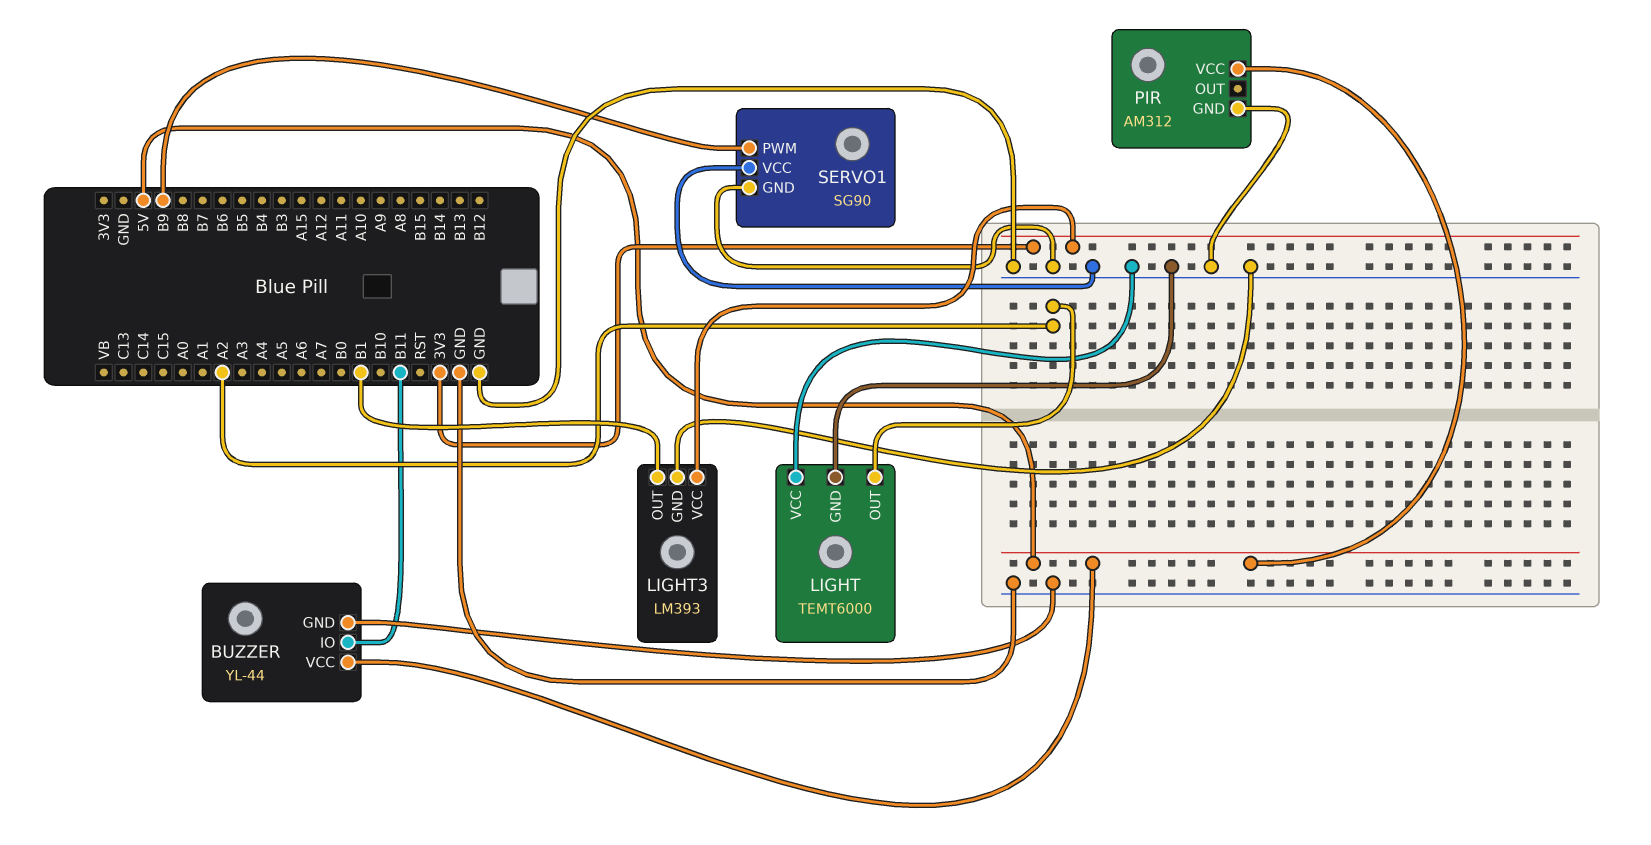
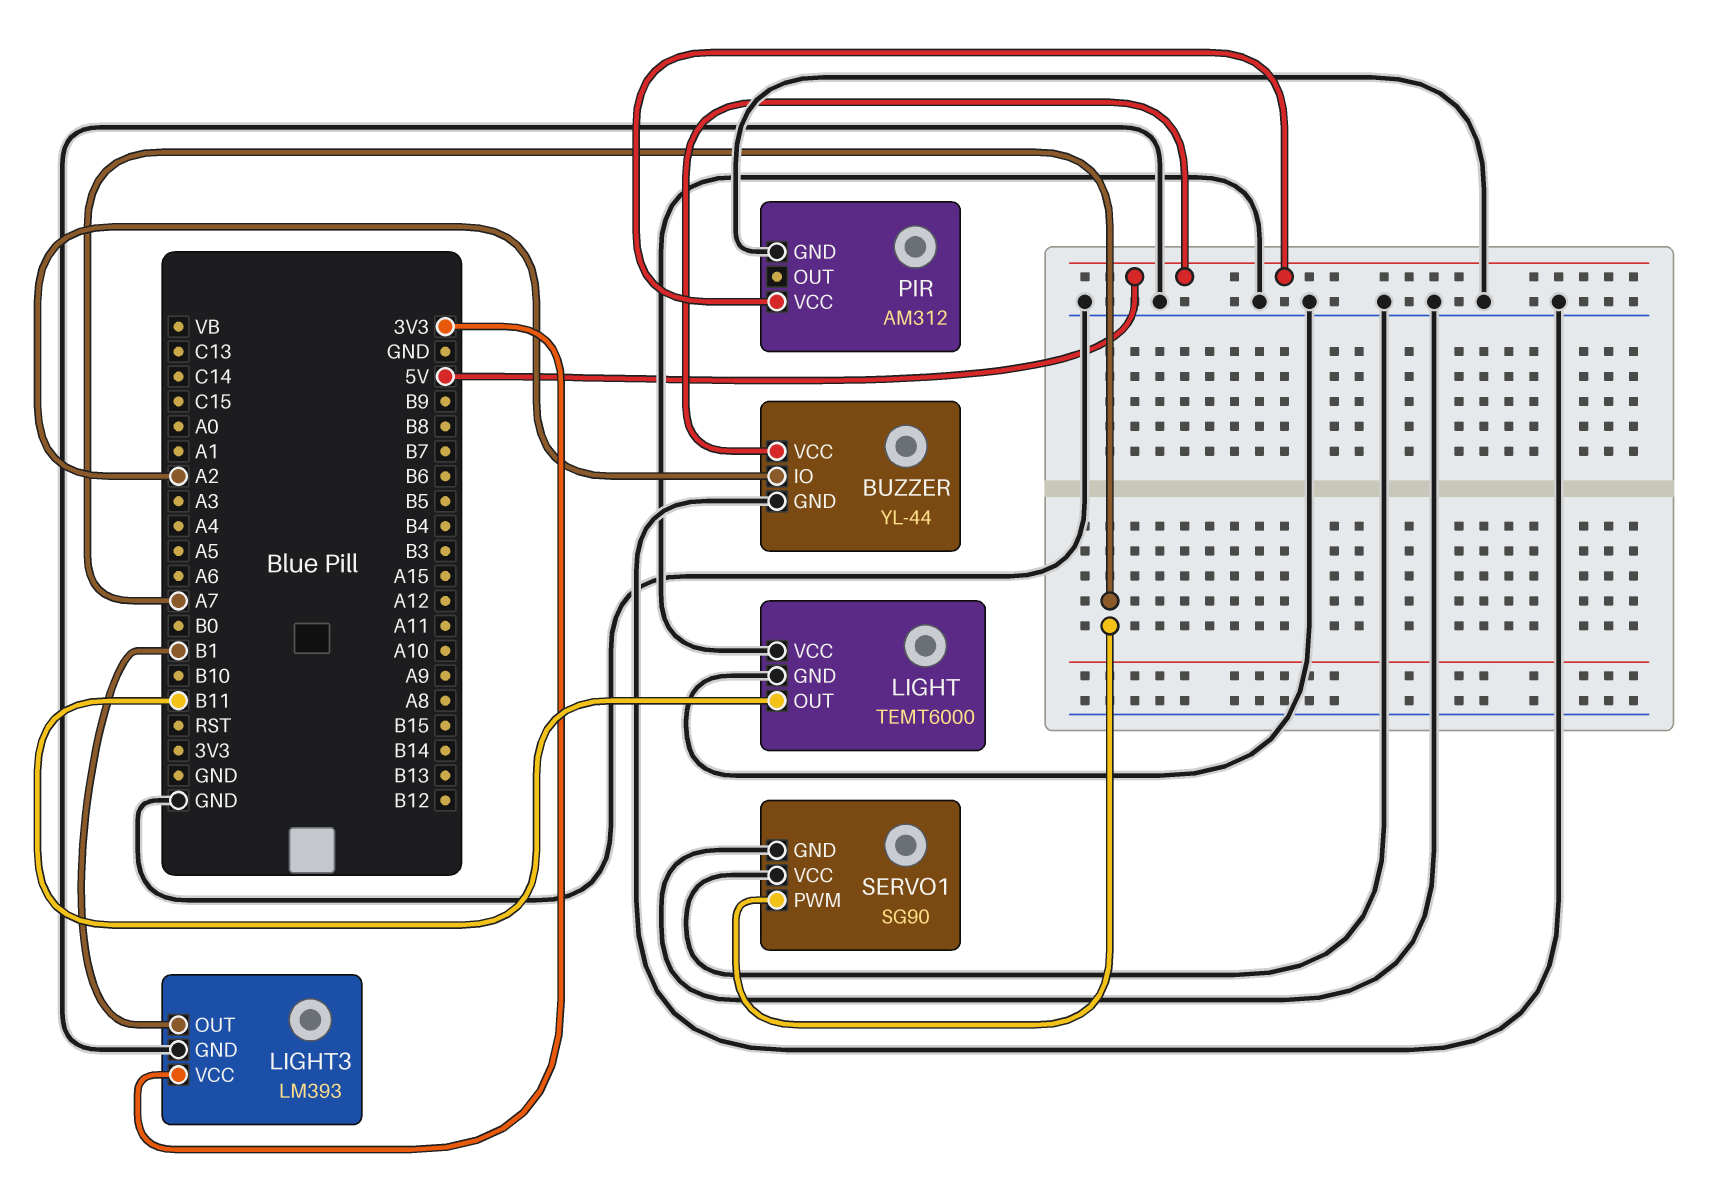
BUZZER pin IO: B11 -> A2
LIGHT pin OUT: A2 -> B11
SERVO1 pin PWM: B9 -> A7

